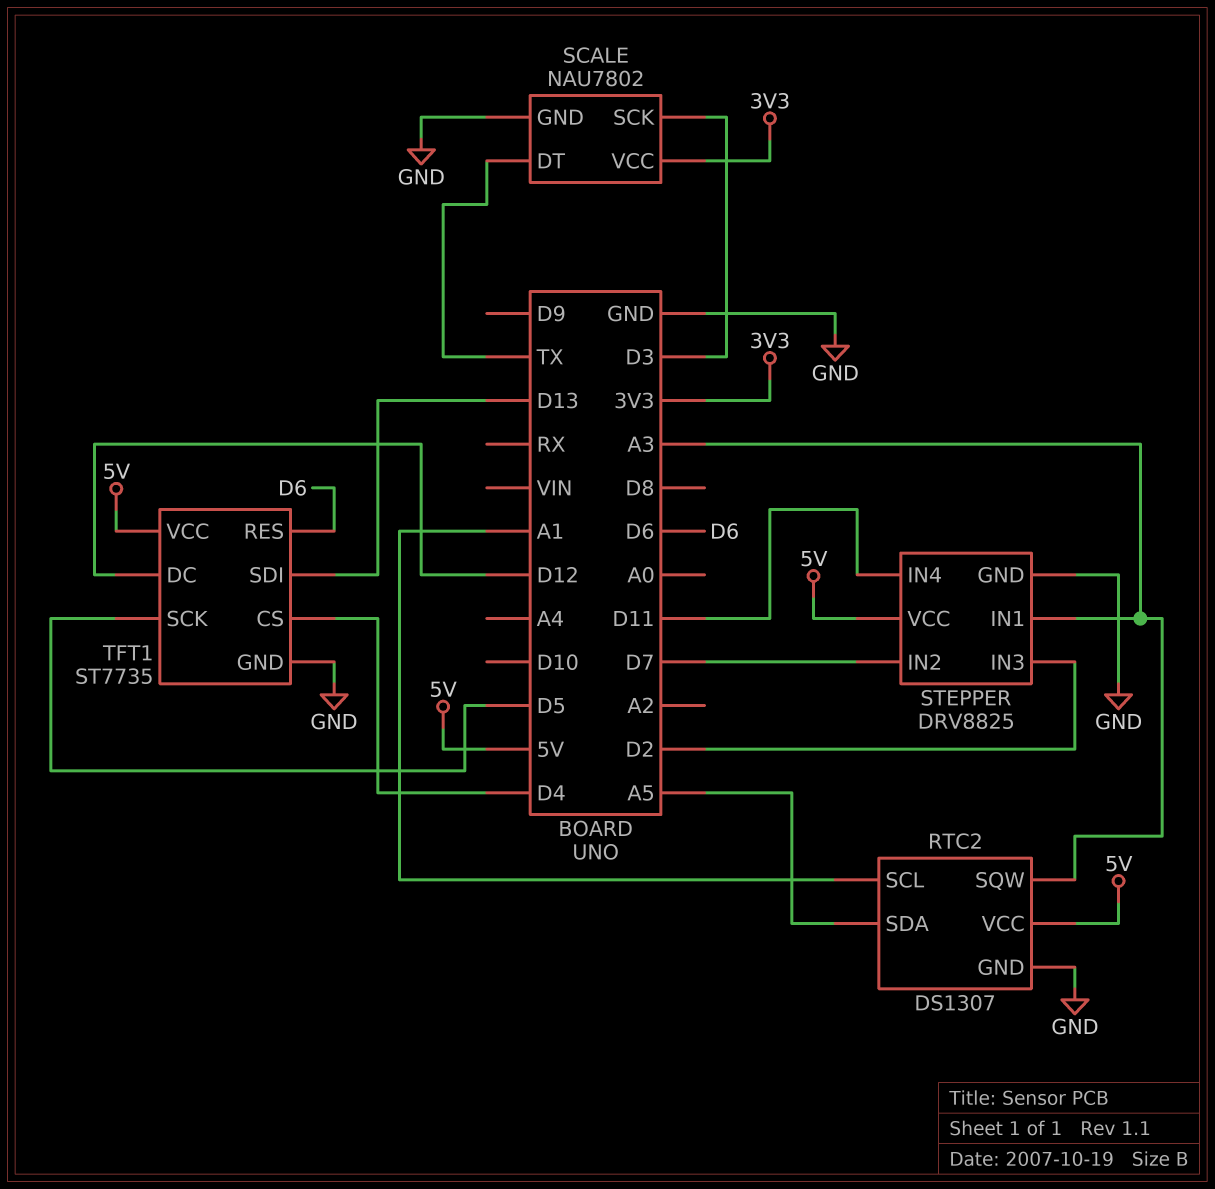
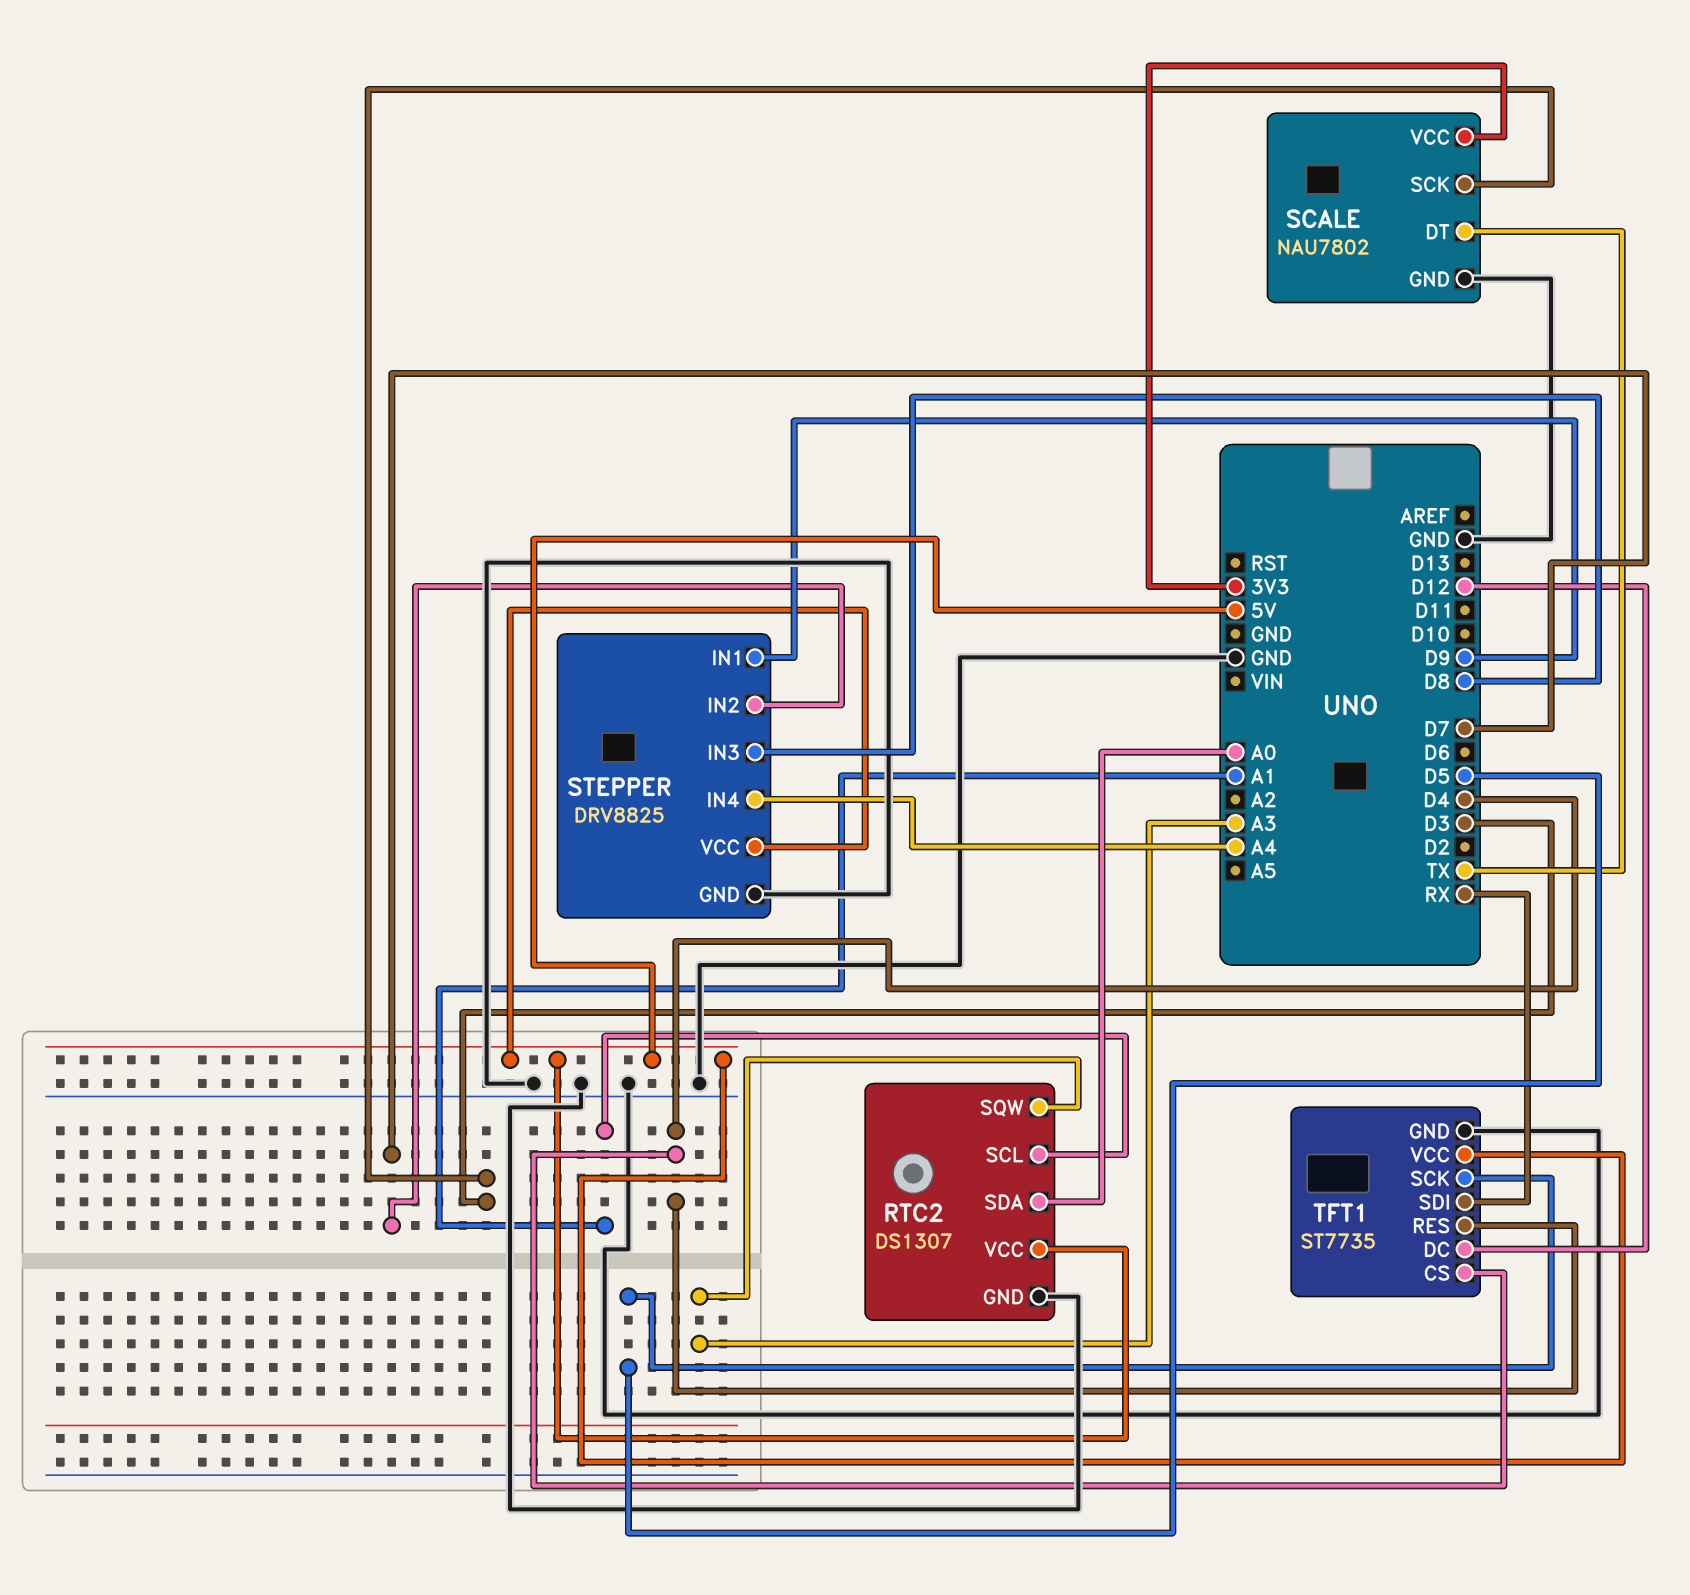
RTC2 pin SDA: A5 -> A0
STEPPER pin IN1: A3 -> D9
STEPPER pin IN3: D2 -> D8
STEPPER pin IN4: D11 -> A4
TFT1 pin RES: D6 -> D4
TFT1 pin SDI: D13 -> RX

